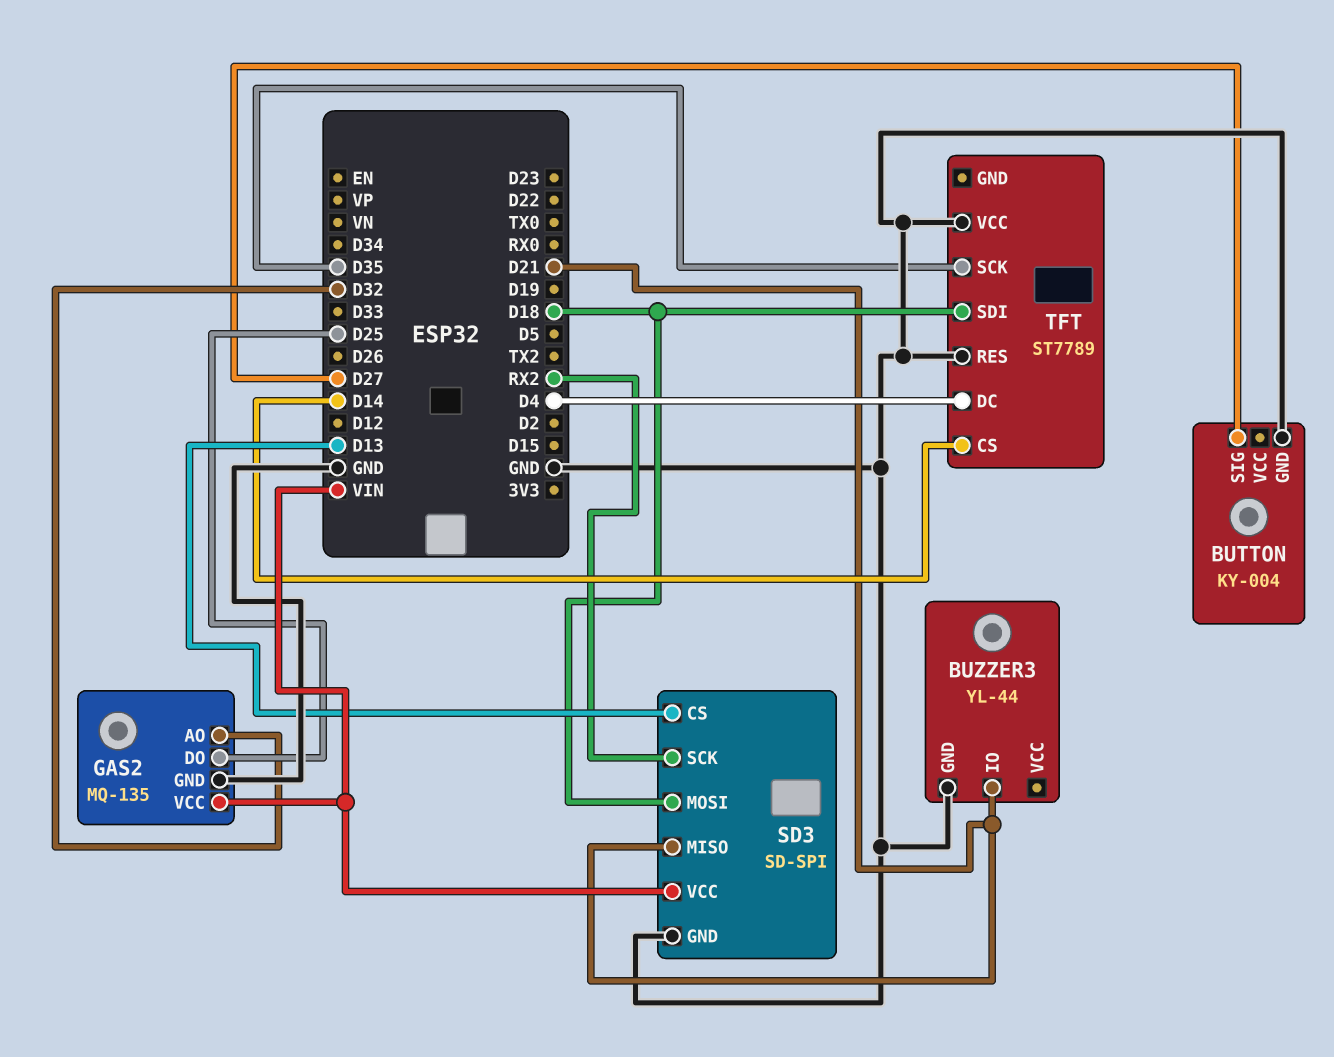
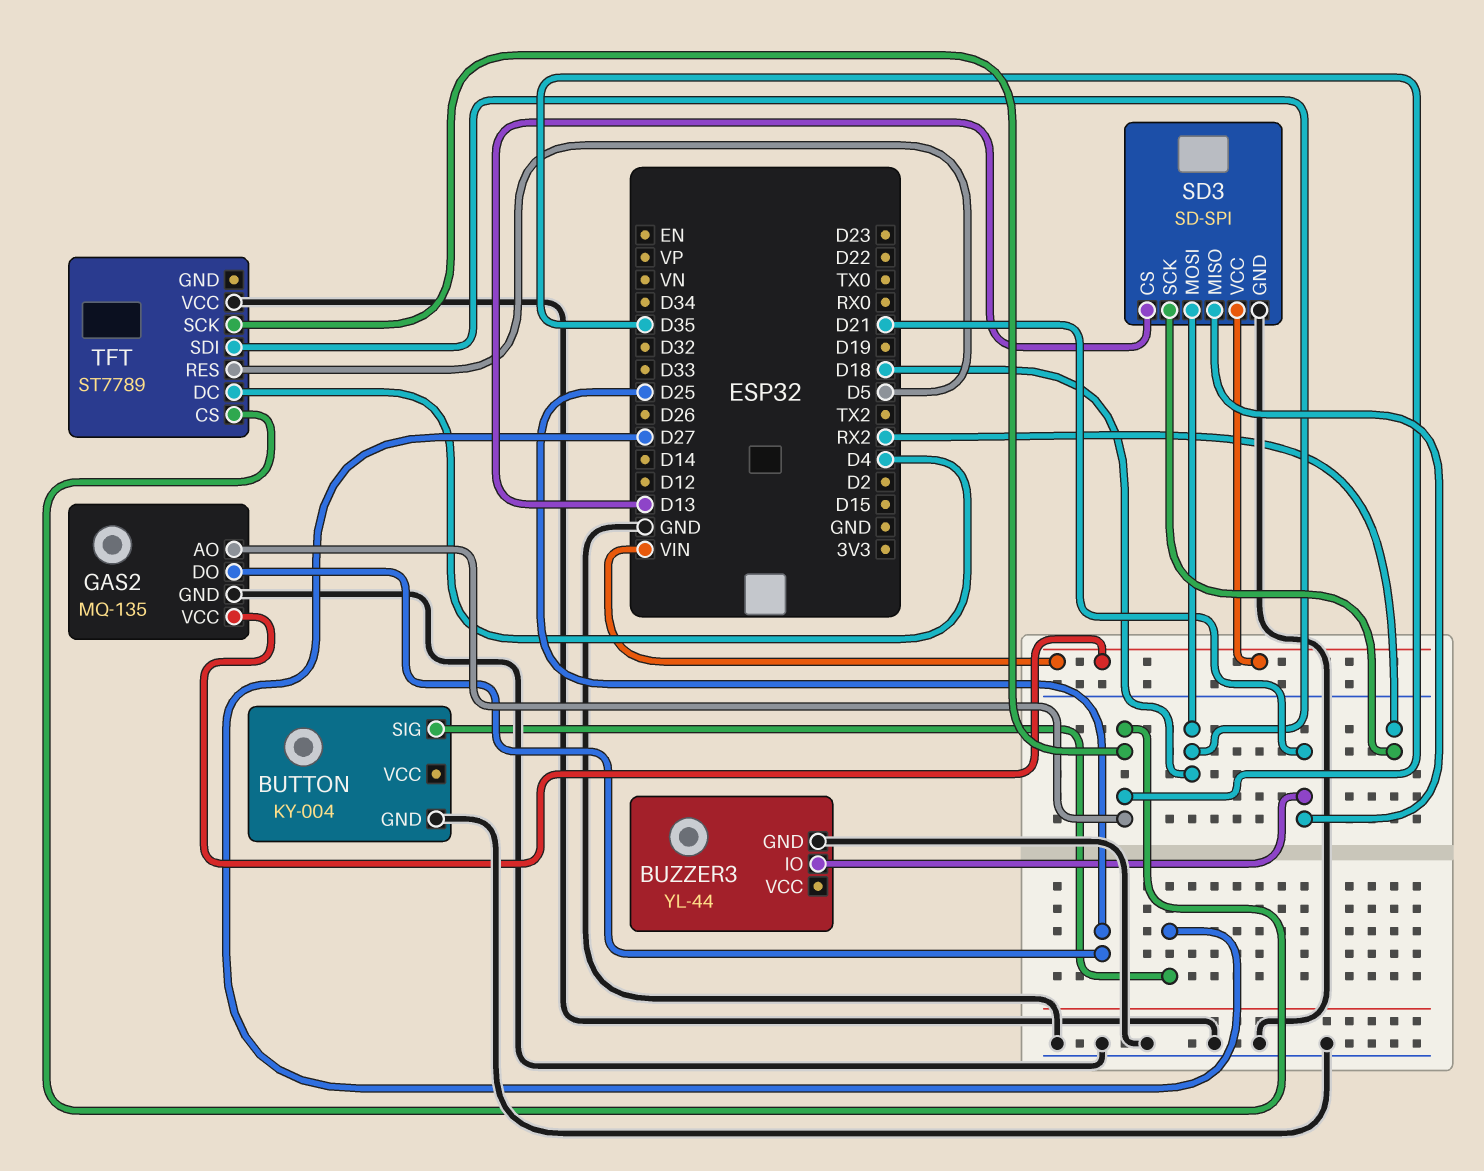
GAS2 pin AO: D32 -> D35
TFT pin CS: D14 -> D35
TFT pin RES: GND -> D5

